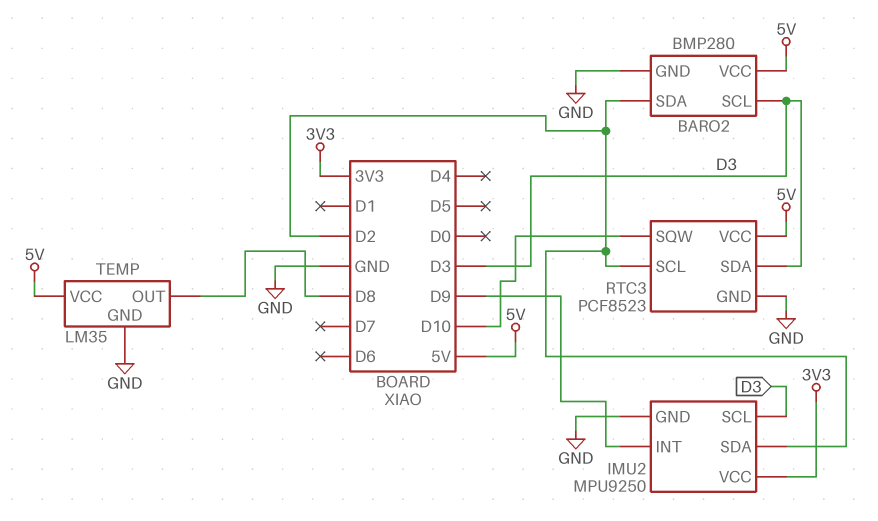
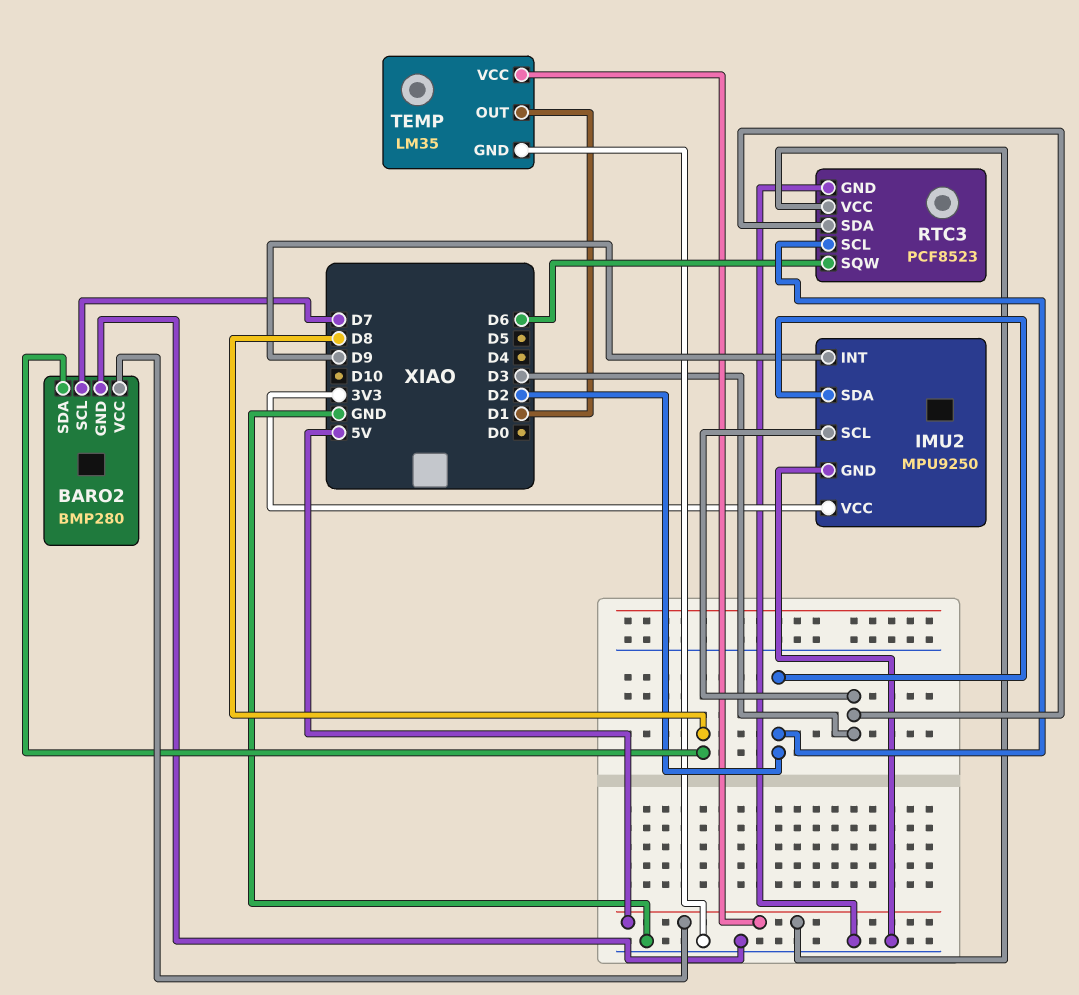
BARO2 pin SCL: D3 -> D7
BARO2 pin SDA: D2 -> D8
RTC3 pin SQW: D10 -> D6
TEMP pin OUT: D8 -> D1

